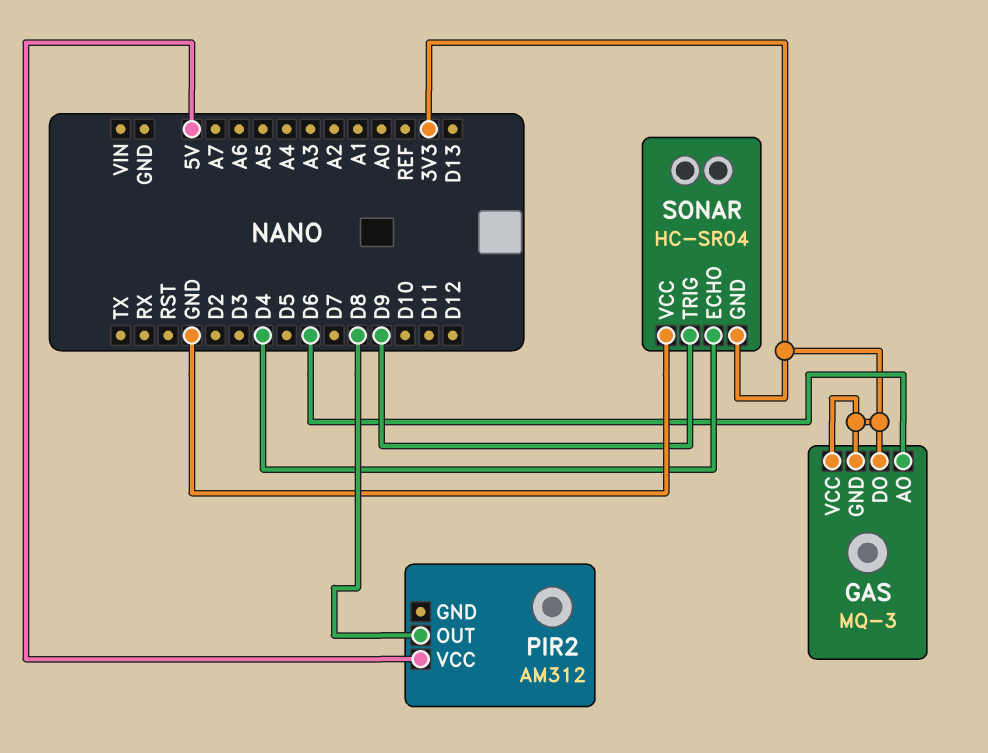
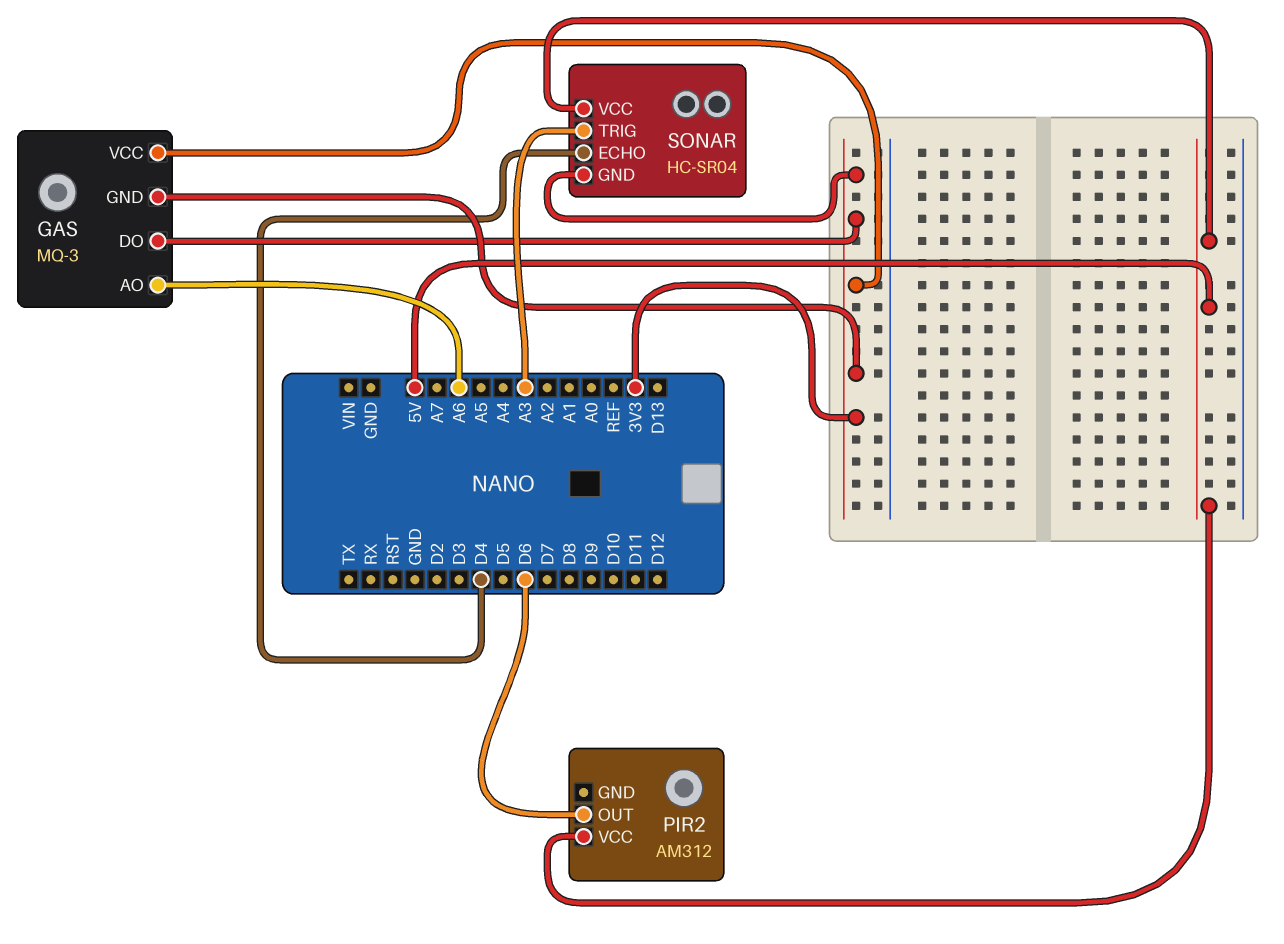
GAS pin AO: D6 -> A6
PIR2 pin OUT: D8 -> D6
SONAR pin TRIG: D9 -> A3
SONAR pin VCC: GND -> 5V

